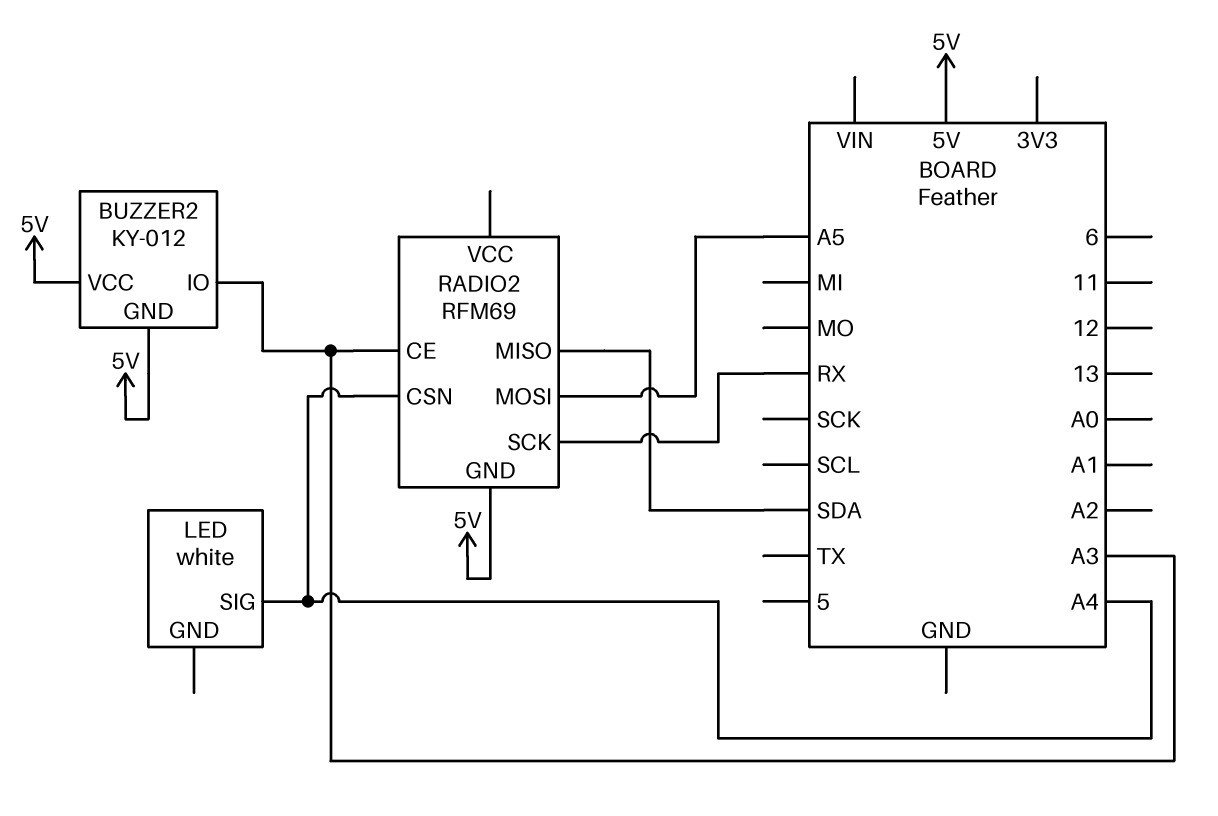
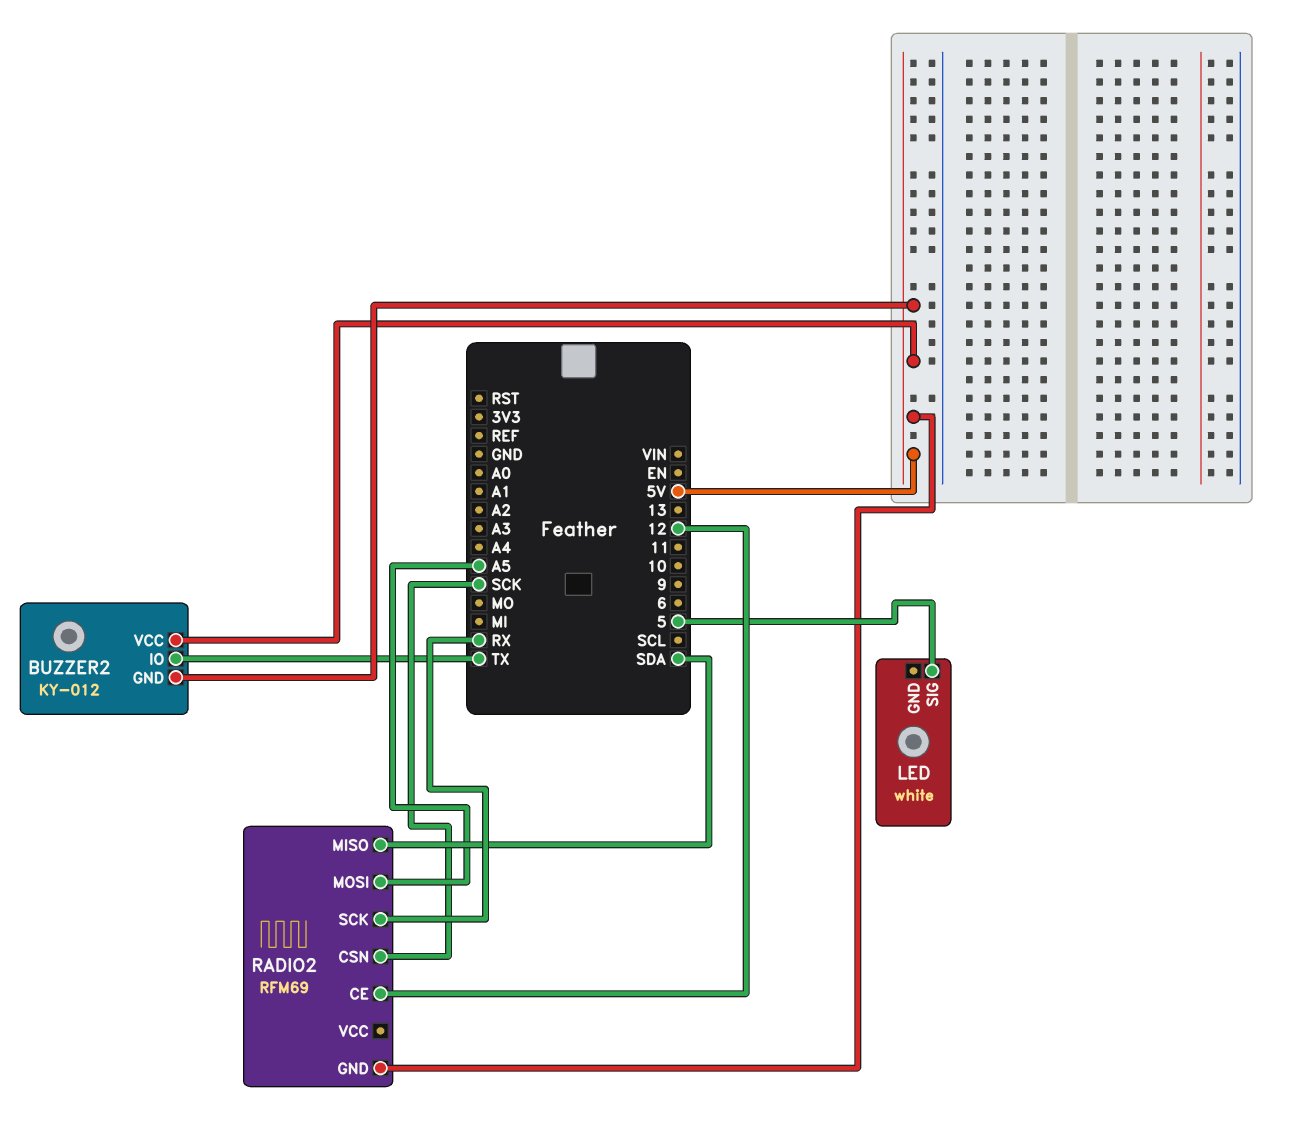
BUZZER2 pin IO: A3 -> TX
LED pin SIG: A4 -> 5
RADIO2 pin CE: A3 -> 12
RADIO2 pin CSN: A4 -> SCK

